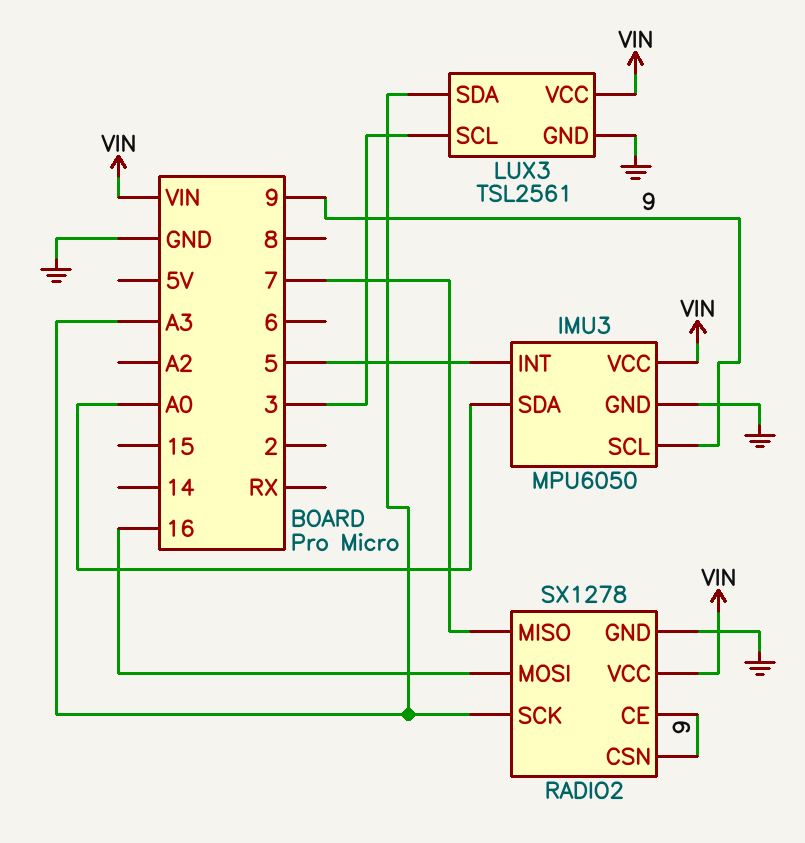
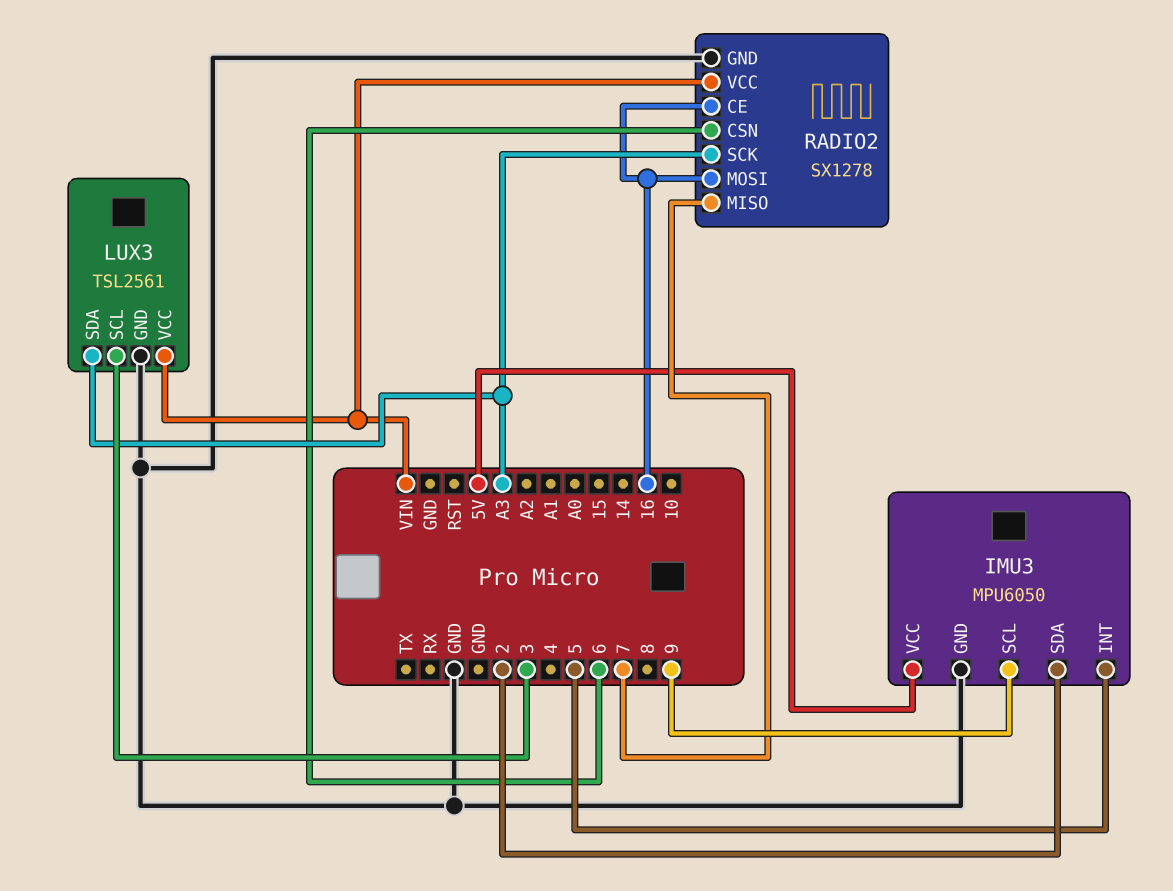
IMU3 pin SDA: A0 -> 2
IMU3 pin VCC: VIN -> 5V
RADIO2 pin CE: 9 -> 16
RADIO2 pin CSN: 9 -> 6

